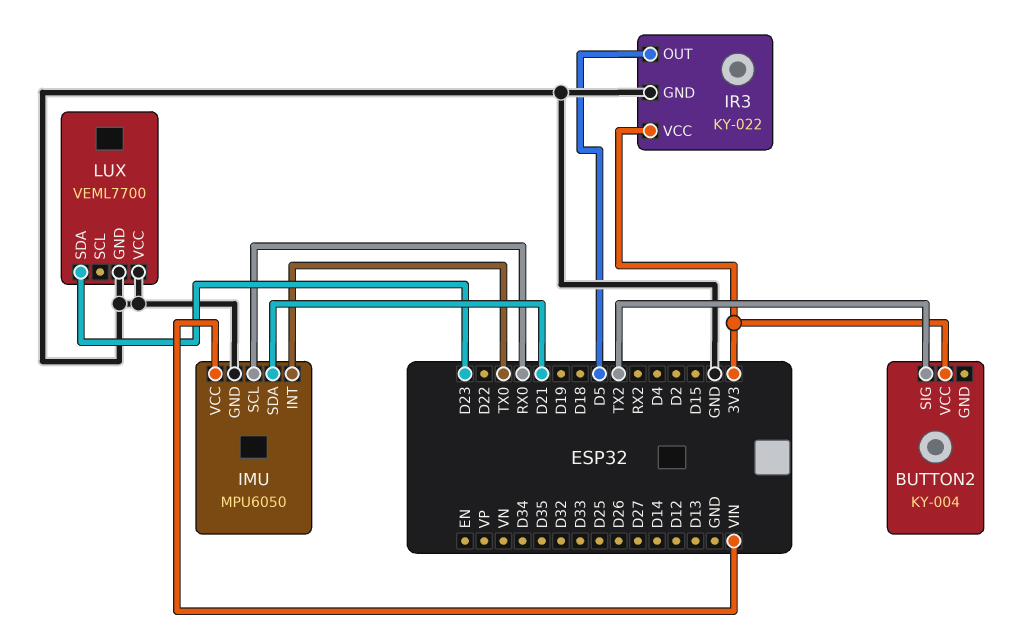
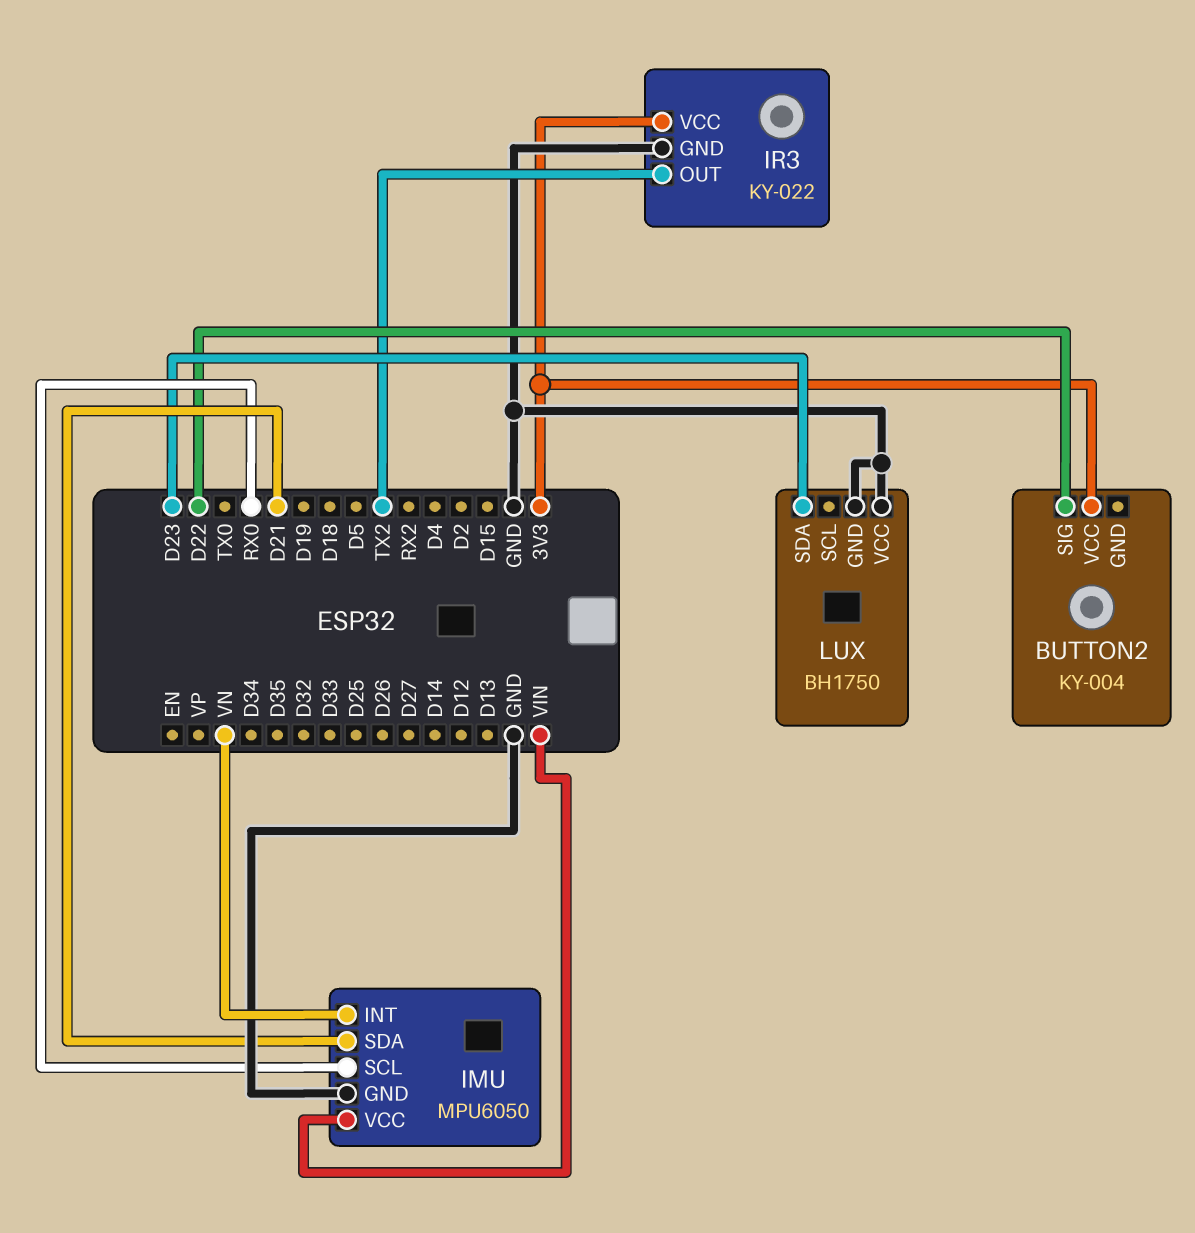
BUTTON2 pin SIG: TX2 -> D22
IMU pin INT: TX0 -> VN
IR3 pin OUT: D5 -> TX2
LUX: VEML7700 -> BH1750

